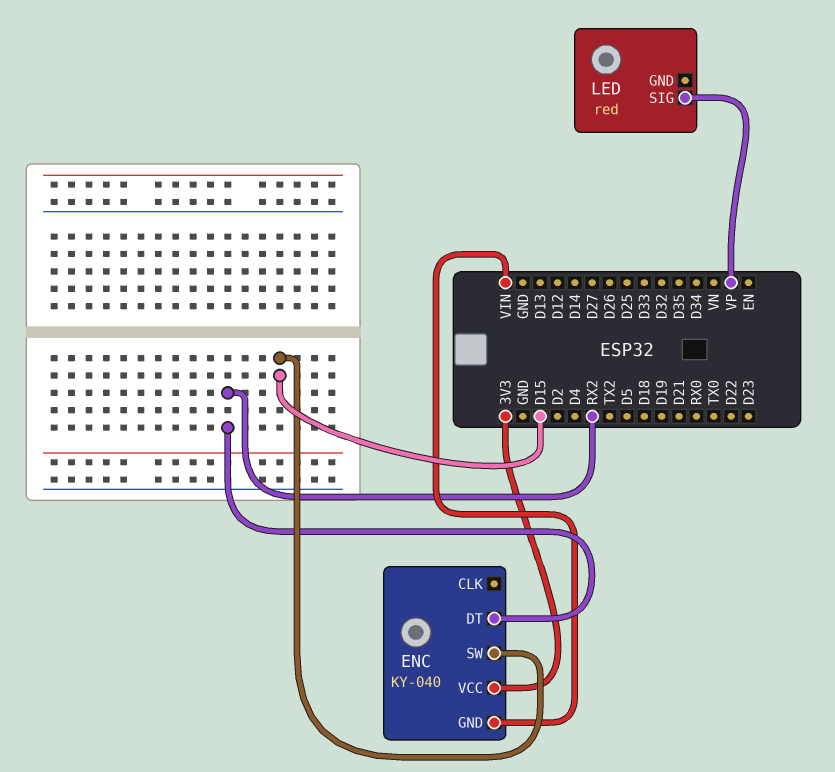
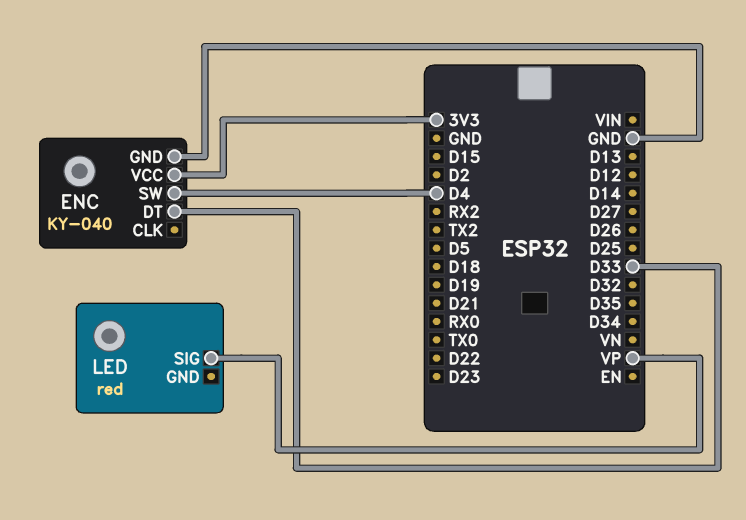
ENC pin DT: RX2 -> D33
ENC pin GND: VIN -> GND
ENC pin SW: D15 -> D4

